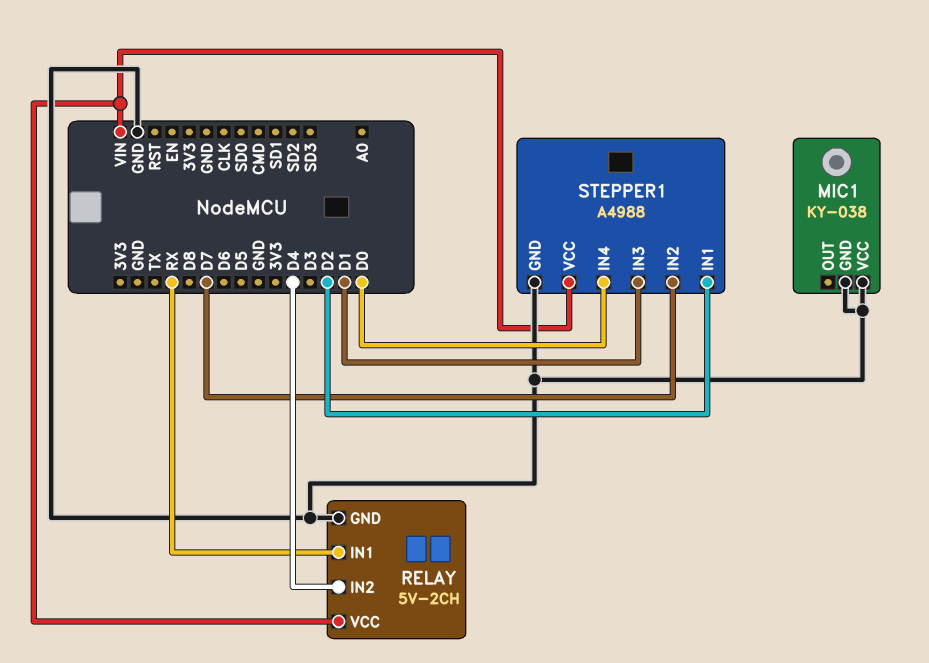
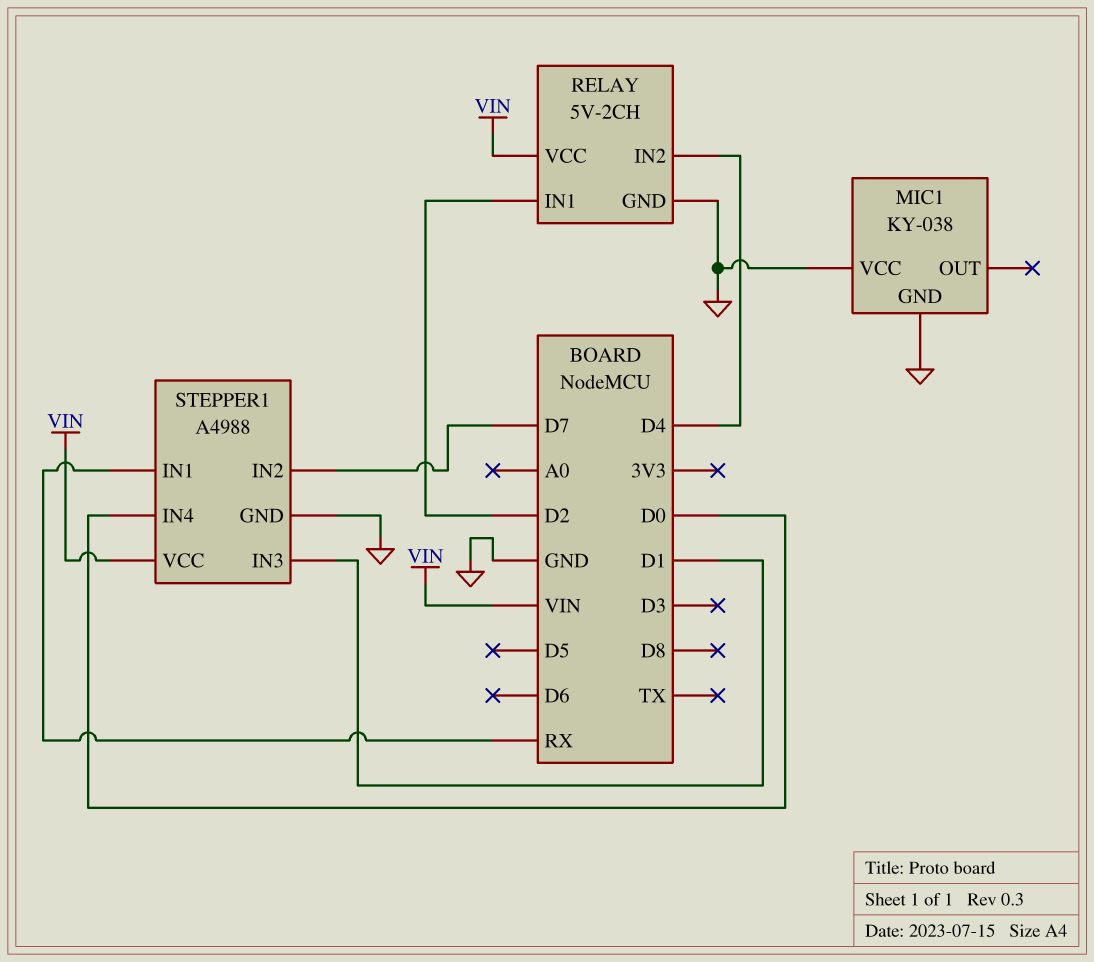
RELAY pin IN1: RX -> D2
STEPPER1 pin IN1: D2 -> RX

